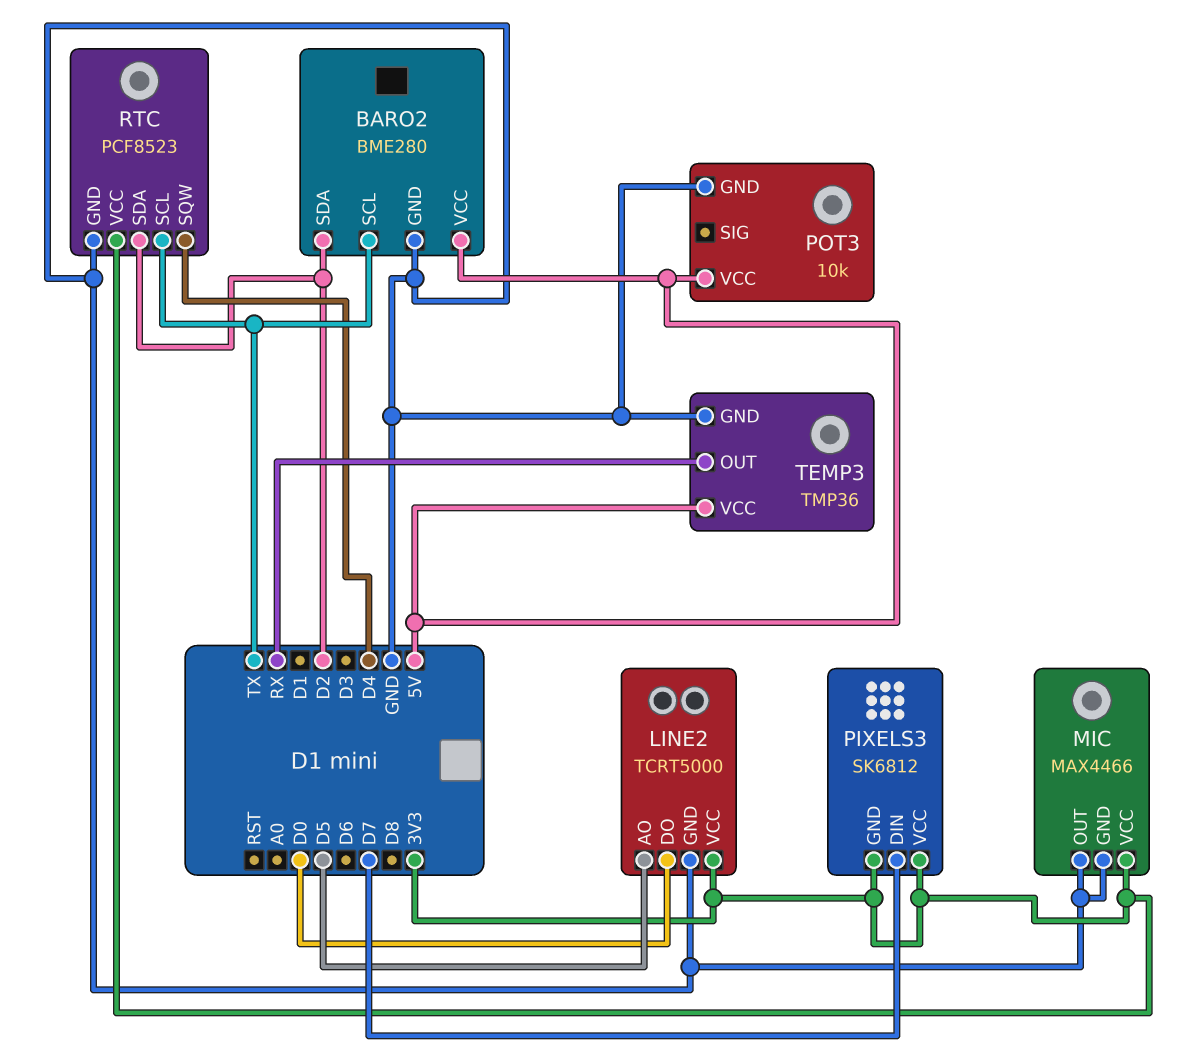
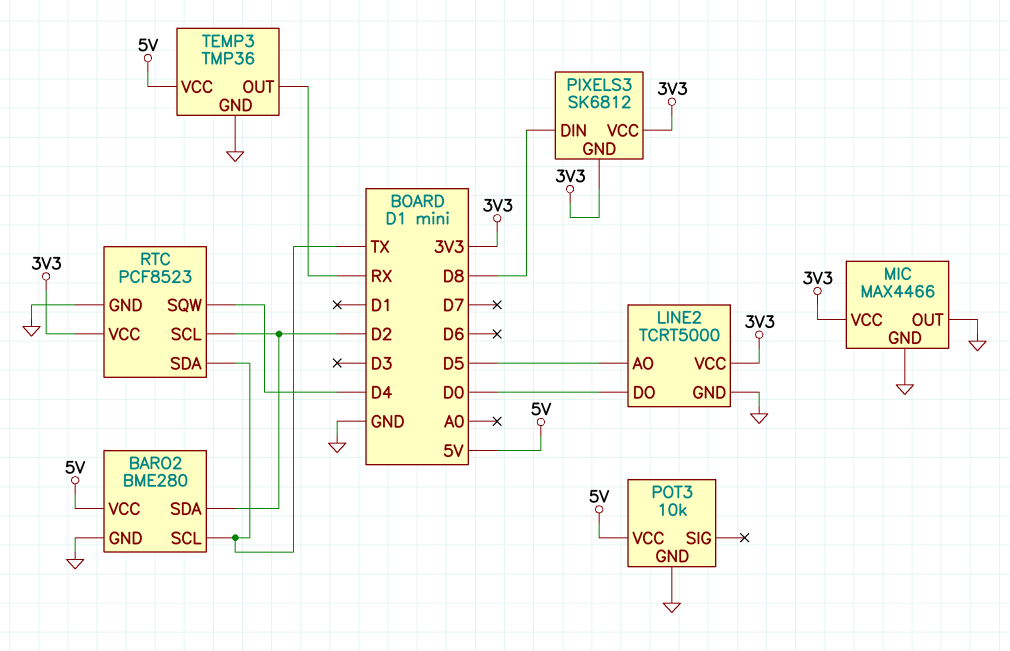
PIXELS3 pin DIN: D7 -> D8
RTC pin SCL: TX -> D2
RTC pin SDA: D2 -> TX

